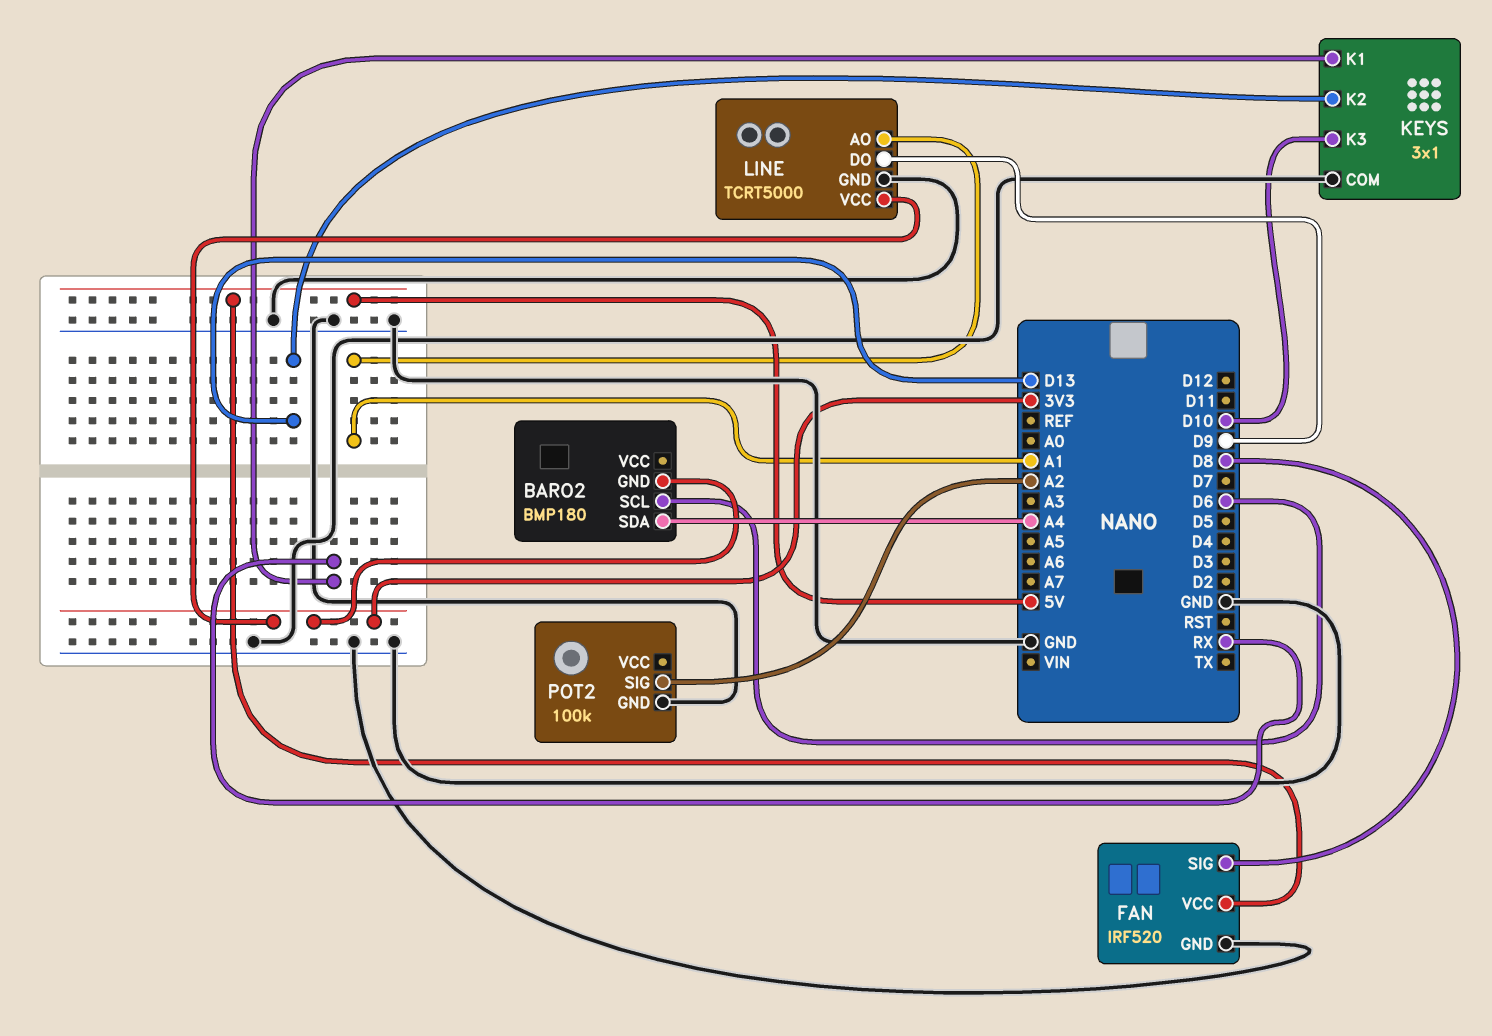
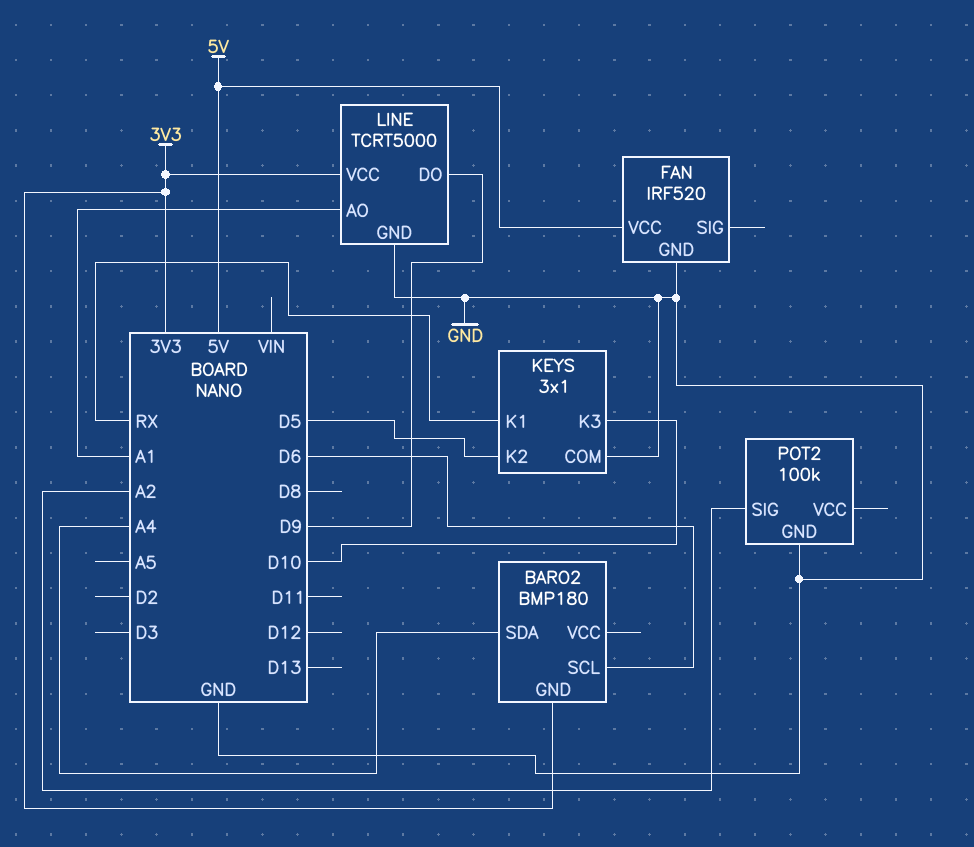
FAN pin SIG: D8 -> none
KEYS pin K2: D13 -> D5

